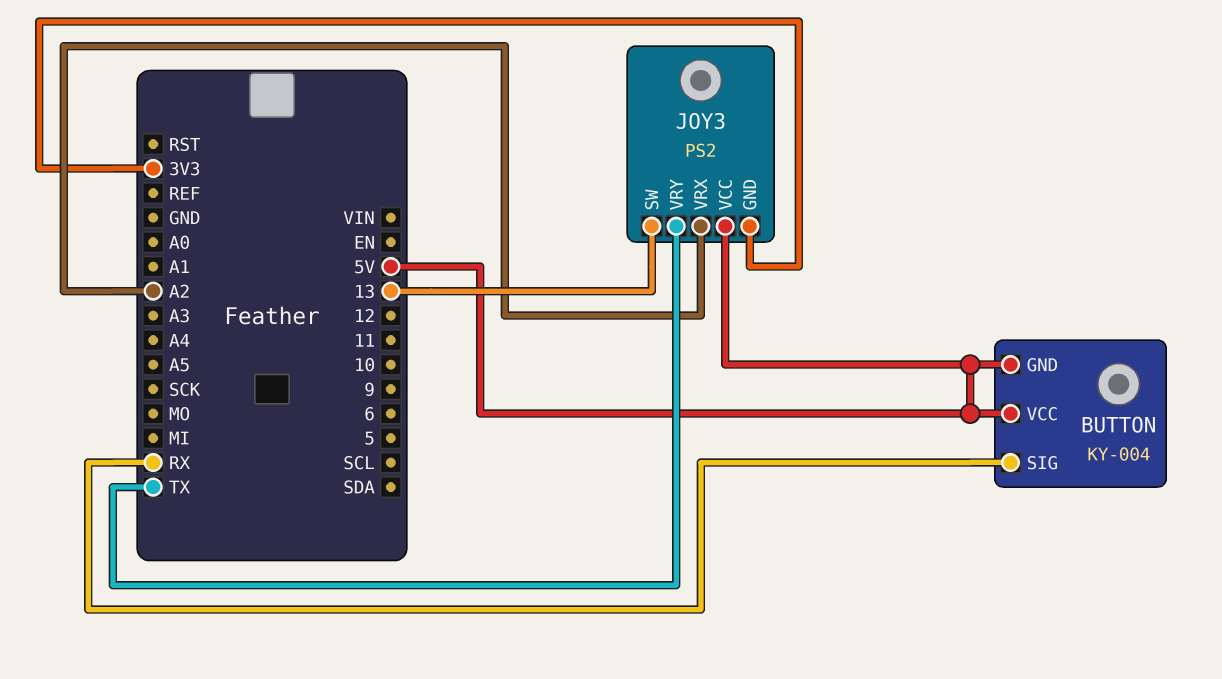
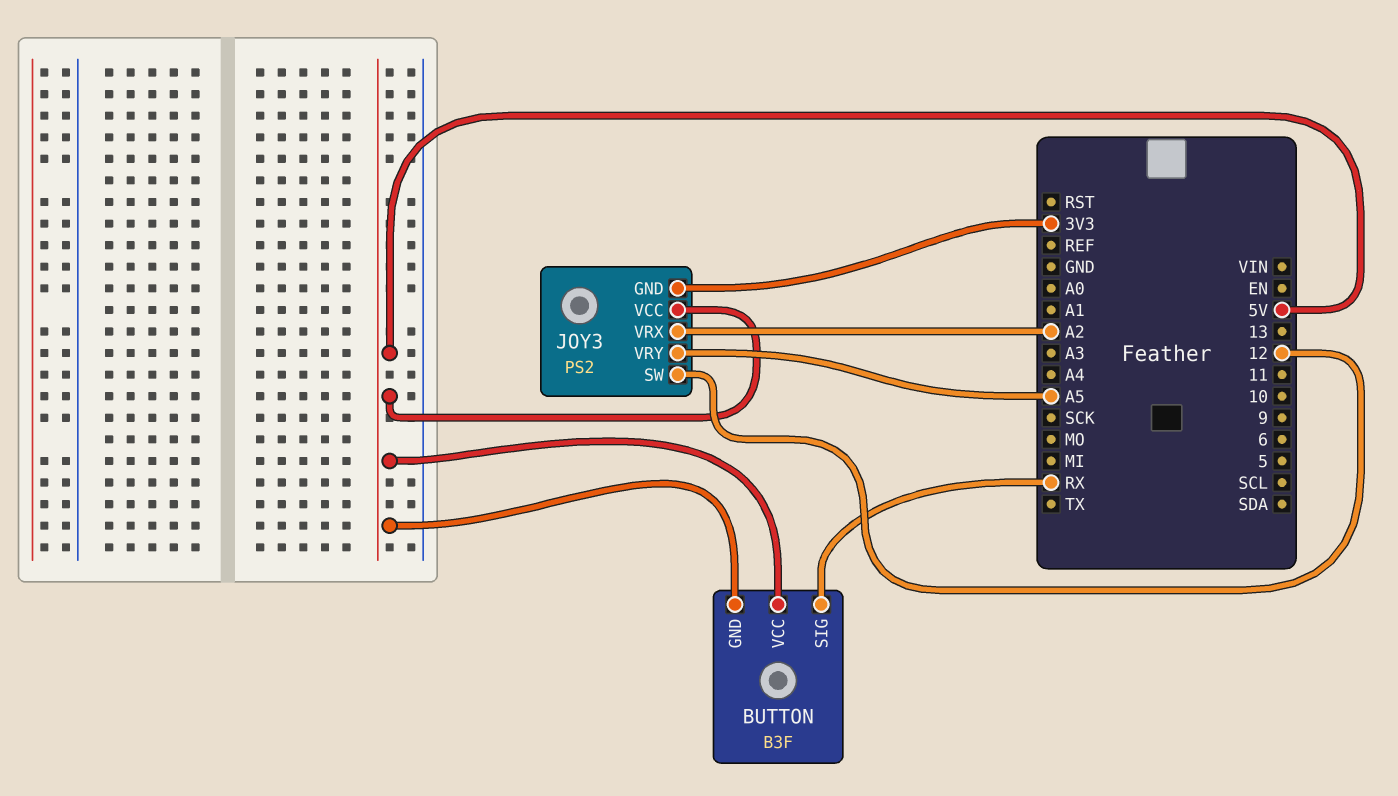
BUTTON: KY-004 -> B3F
JOY3 pin SW: 13 -> 12
JOY3 pin VRY: TX -> A5

